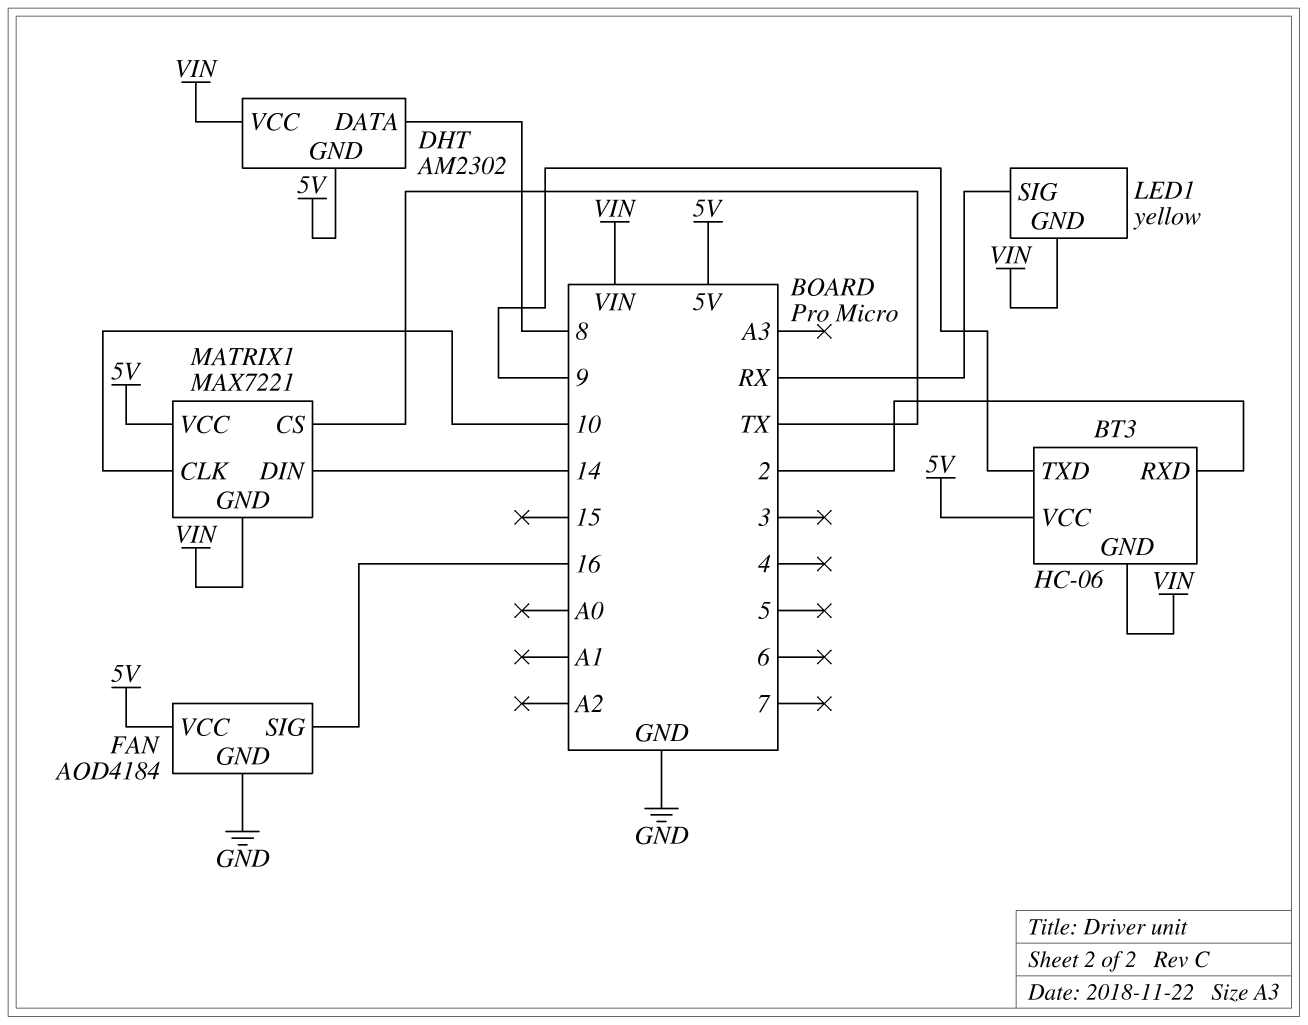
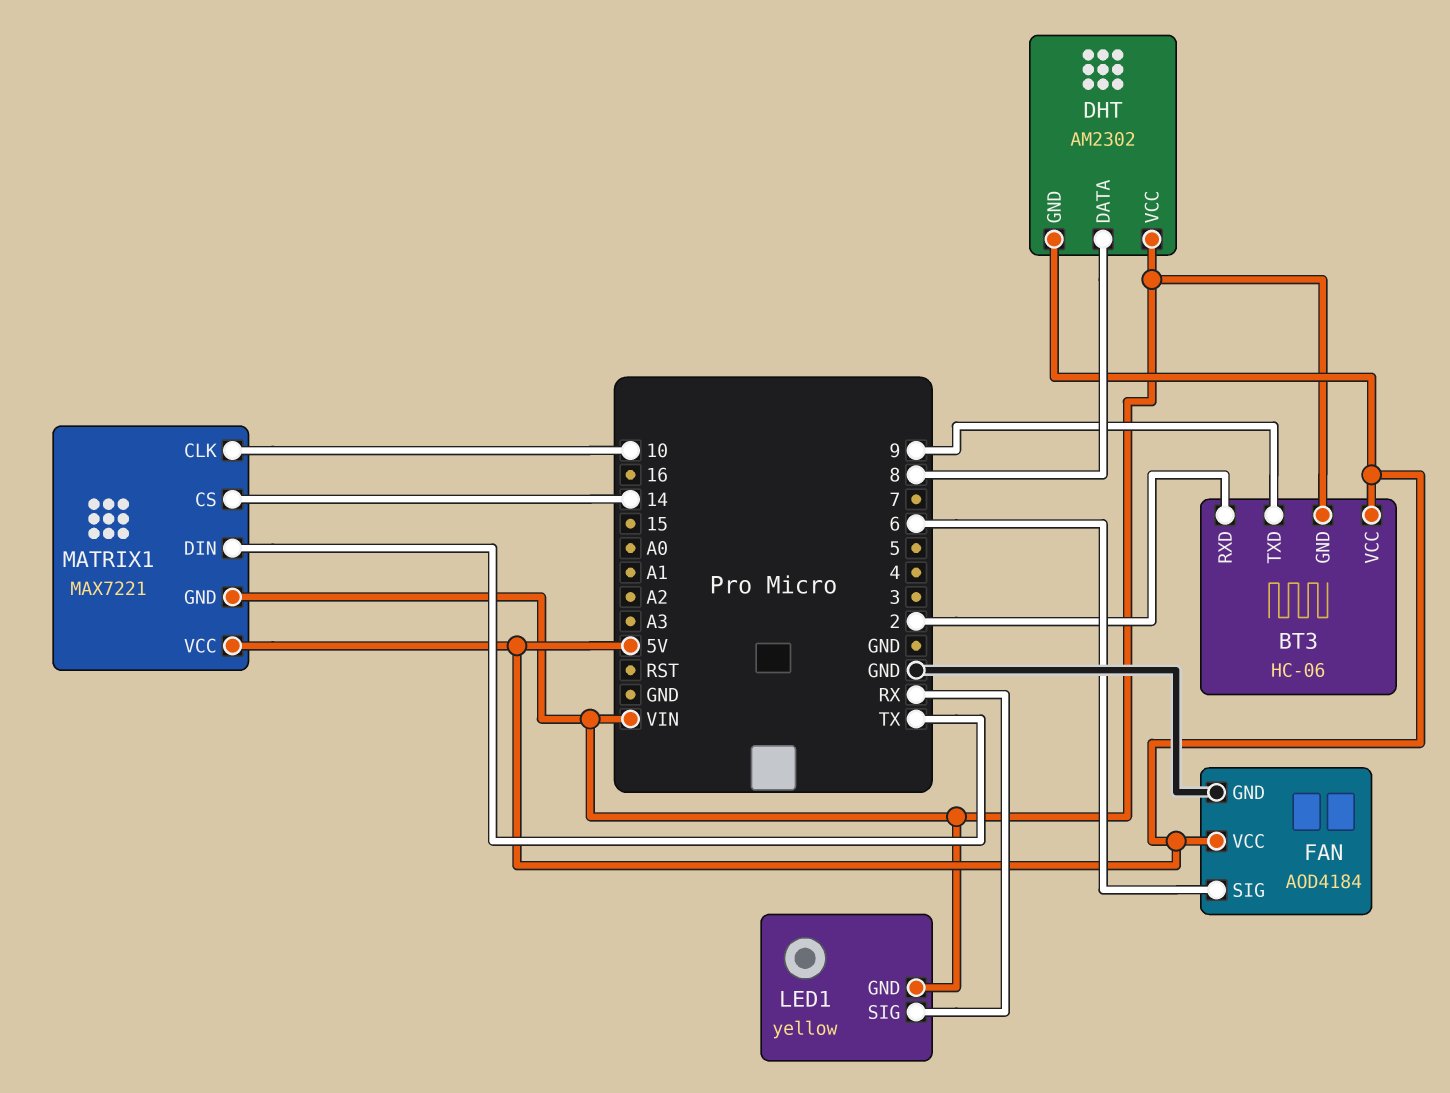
FAN pin SIG: 16 -> 6
MATRIX1 pin CS: TX -> 14
MATRIX1 pin DIN: 14 -> TX

